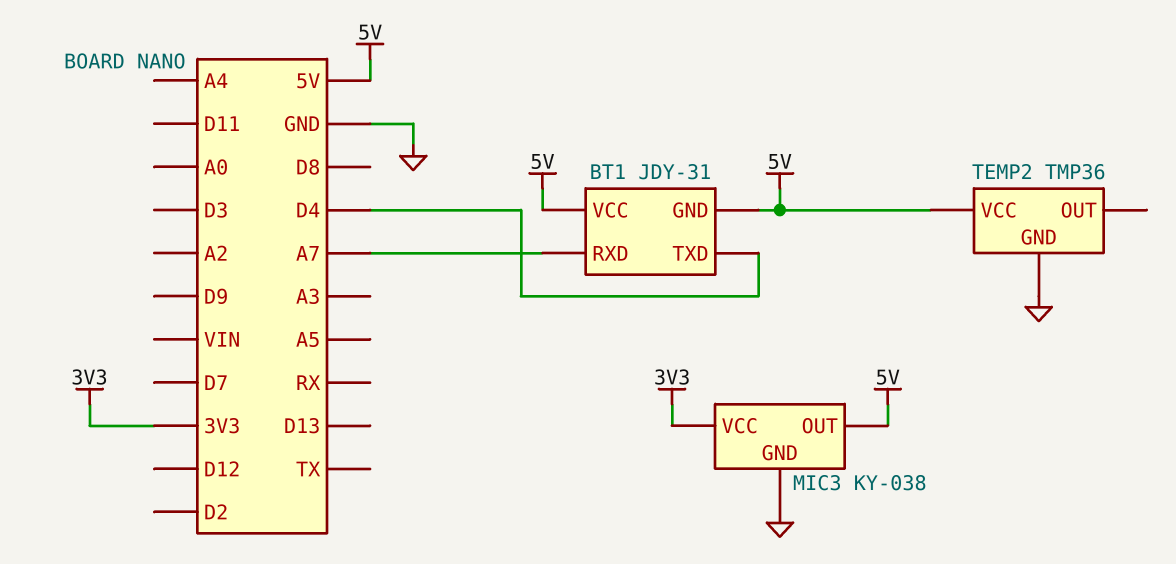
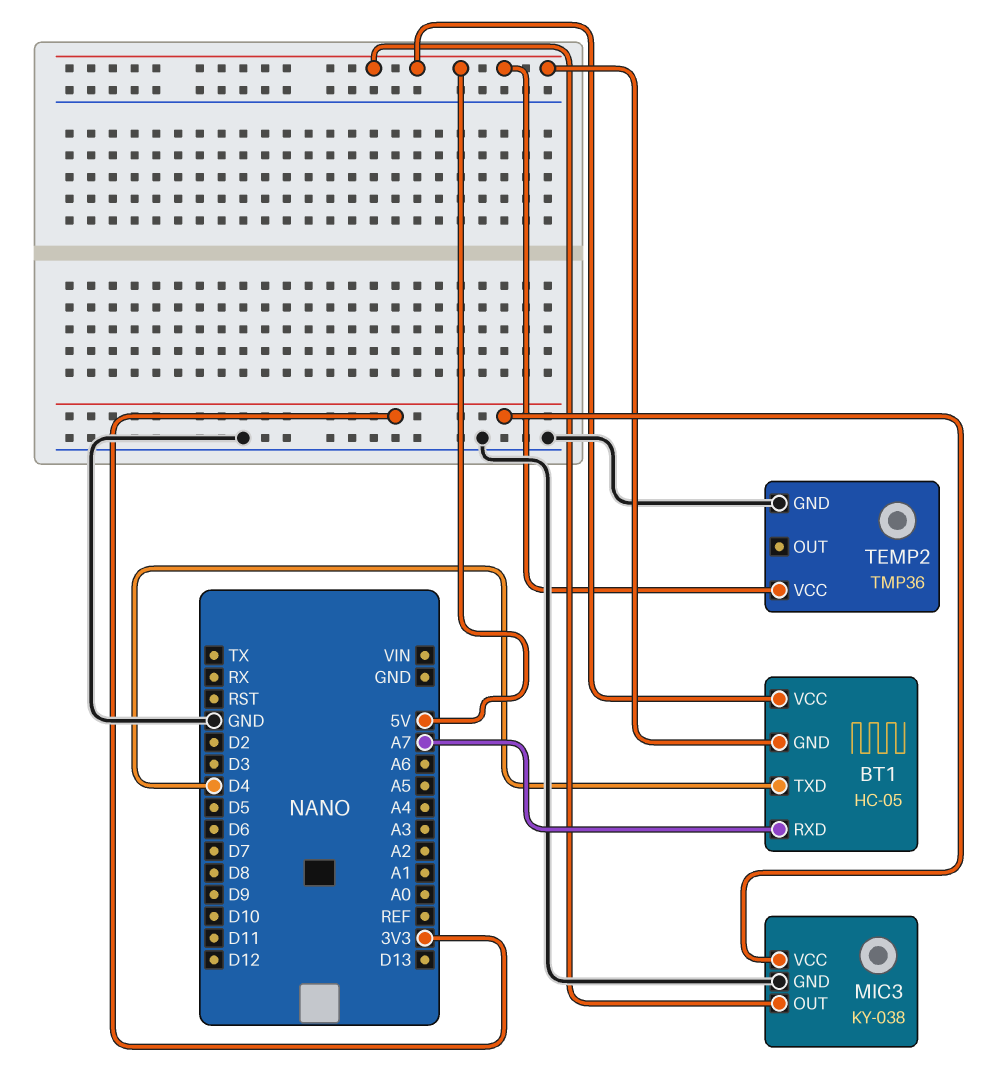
BT1: JDY-31 -> HC-05

